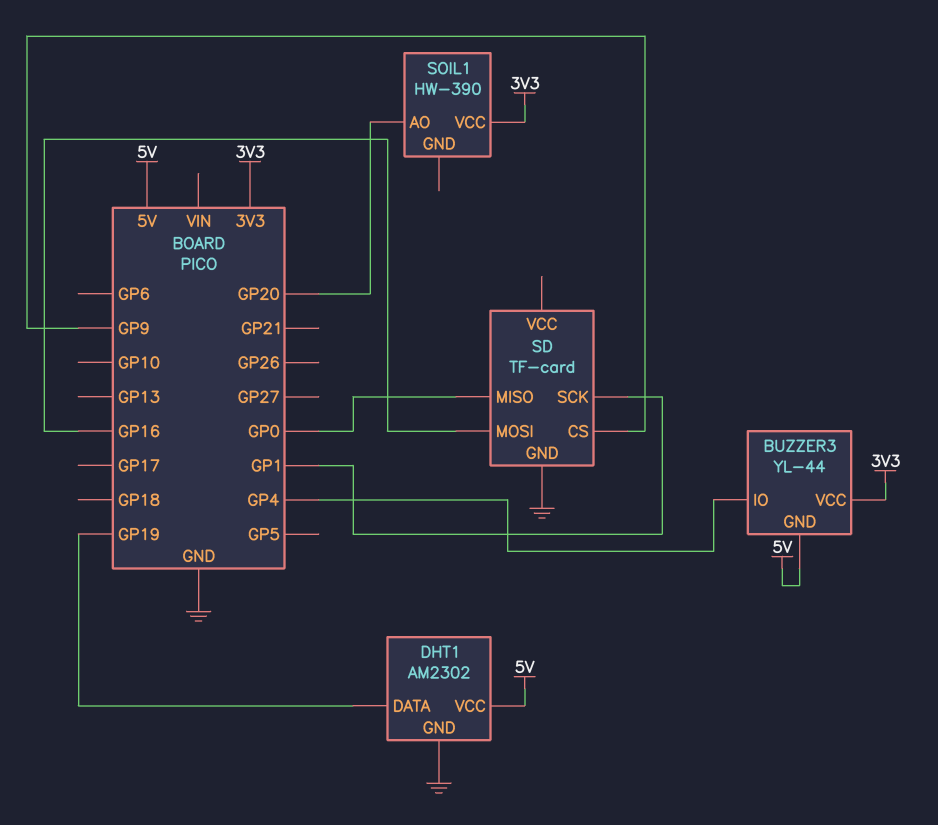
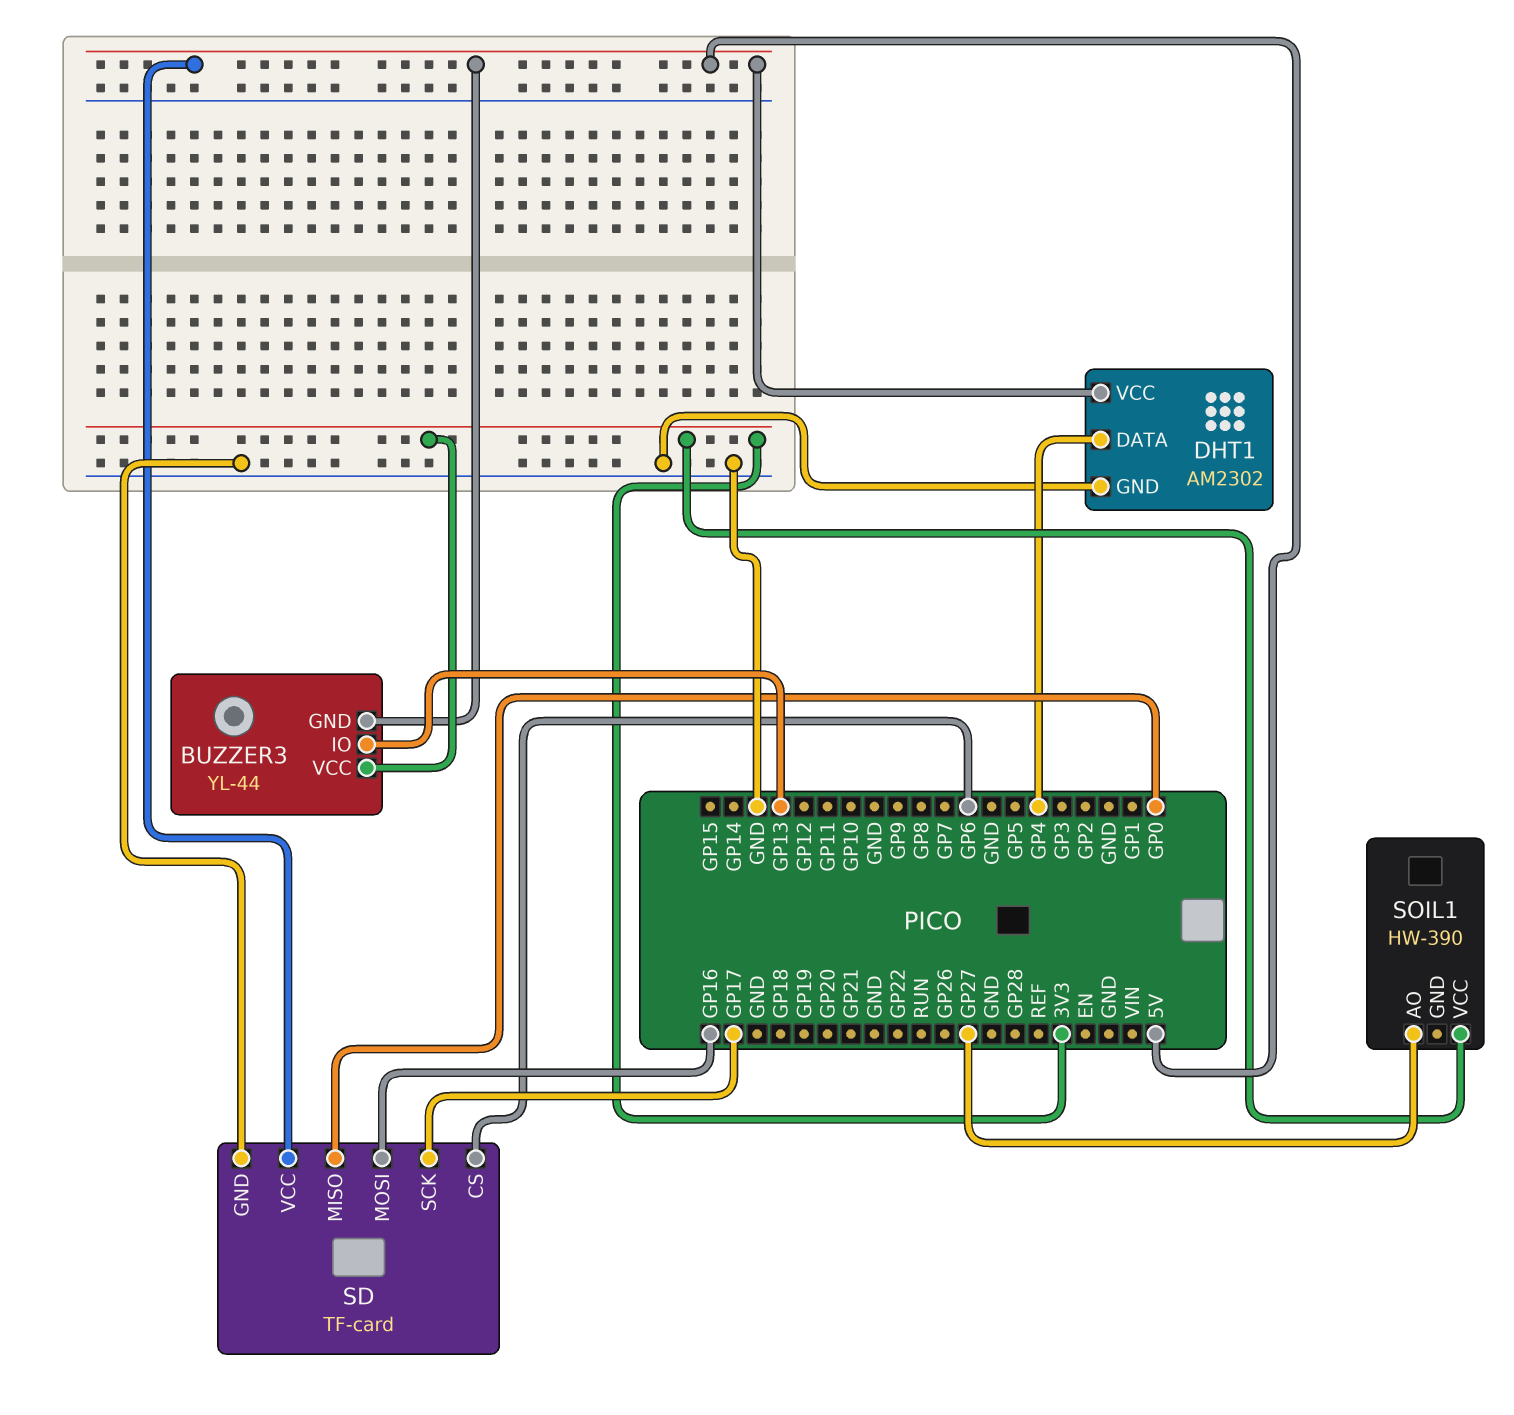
BUZZER3 pin IO: GP4 -> GP13
DHT1 pin DATA: GP19 -> GP4
SD pin CS: GP9 -> GP6
SD pin SCK: GP1 -> GP17
SD pin VCC: none -> 5V
SOIL1 pin AO: GP20 -> GP27

